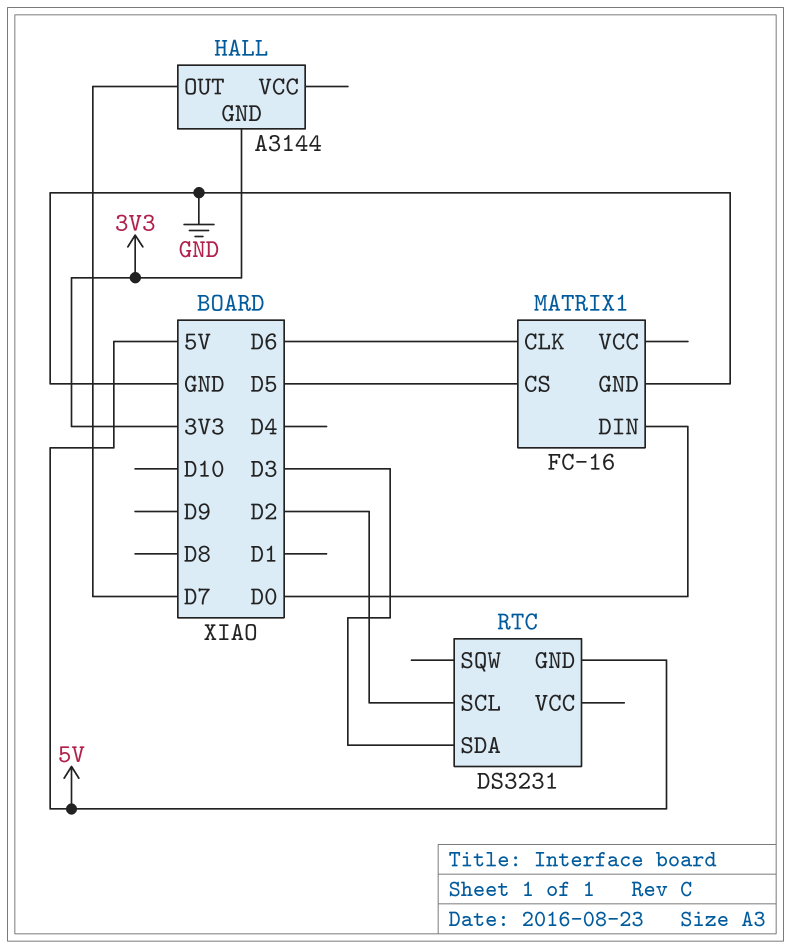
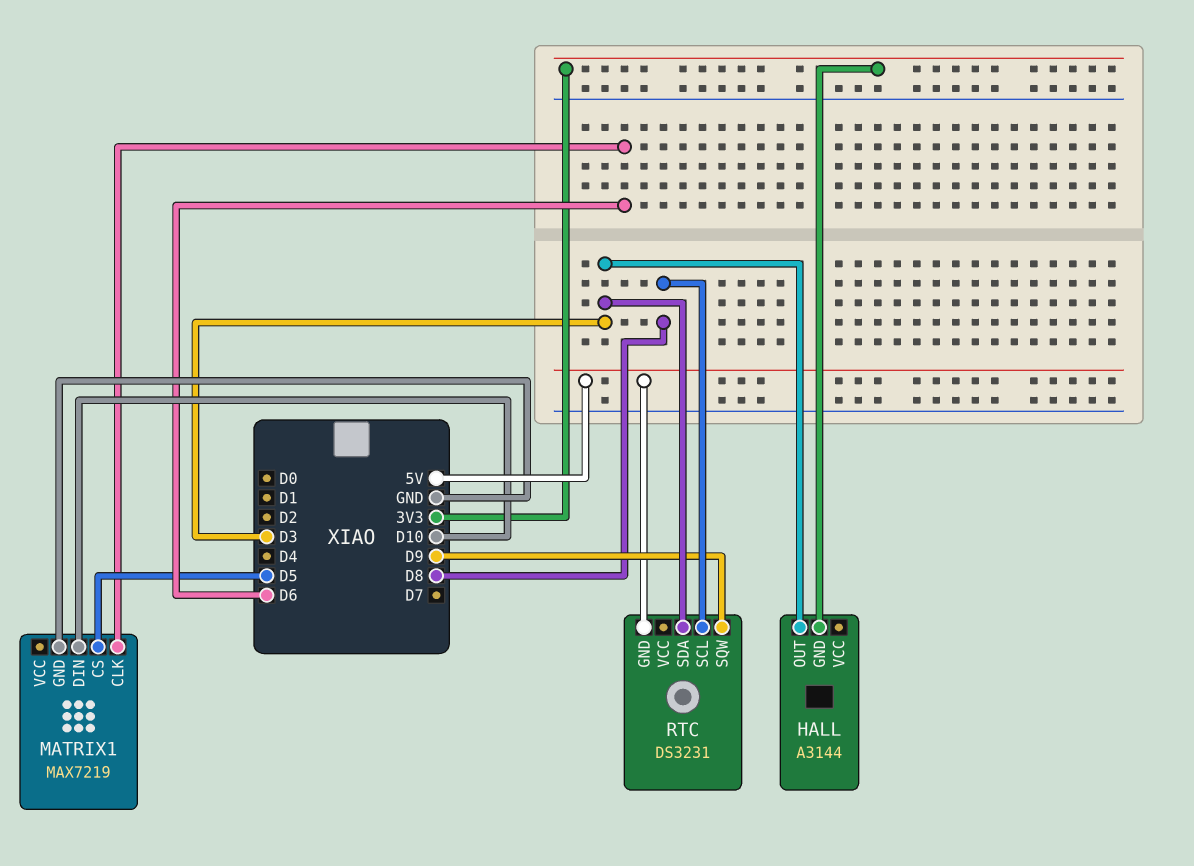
HALL pin OUT: D7 -> D3
MATRIX1: FC-16 -> MAX7219
MATRIX1 pin DIN: D0 -> D10
RTC pin SCL: D2 -> D8
RTC pin SQW: none -> D9

